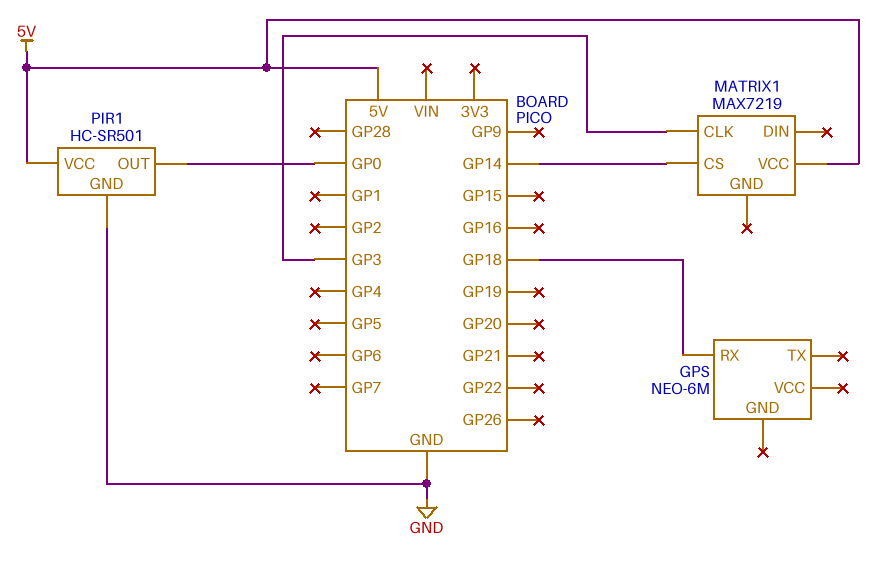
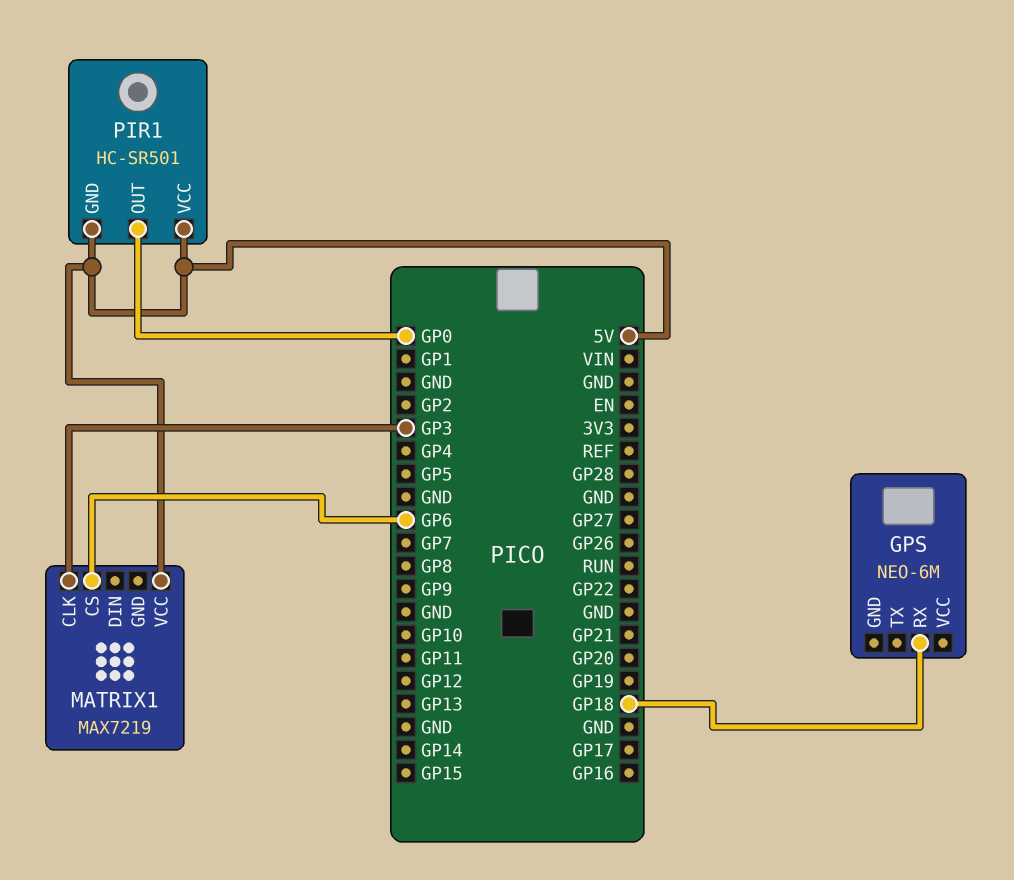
MATRIX1 pin CS: GP14 -> GP6
PIR1 pin GND: GND -> 5V

